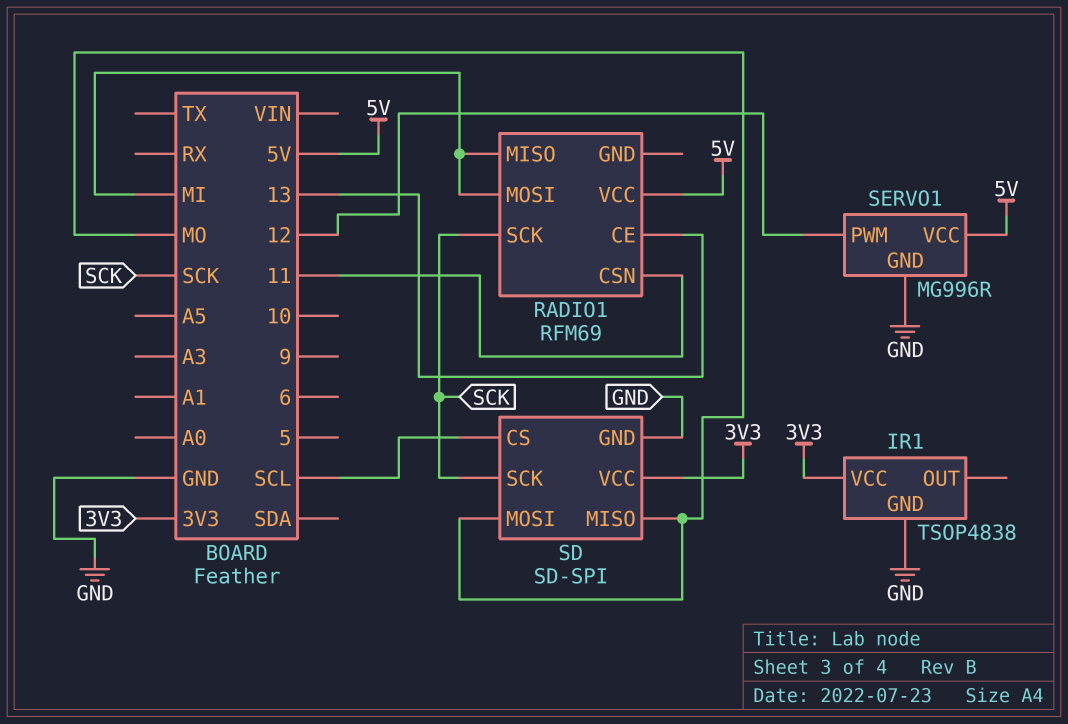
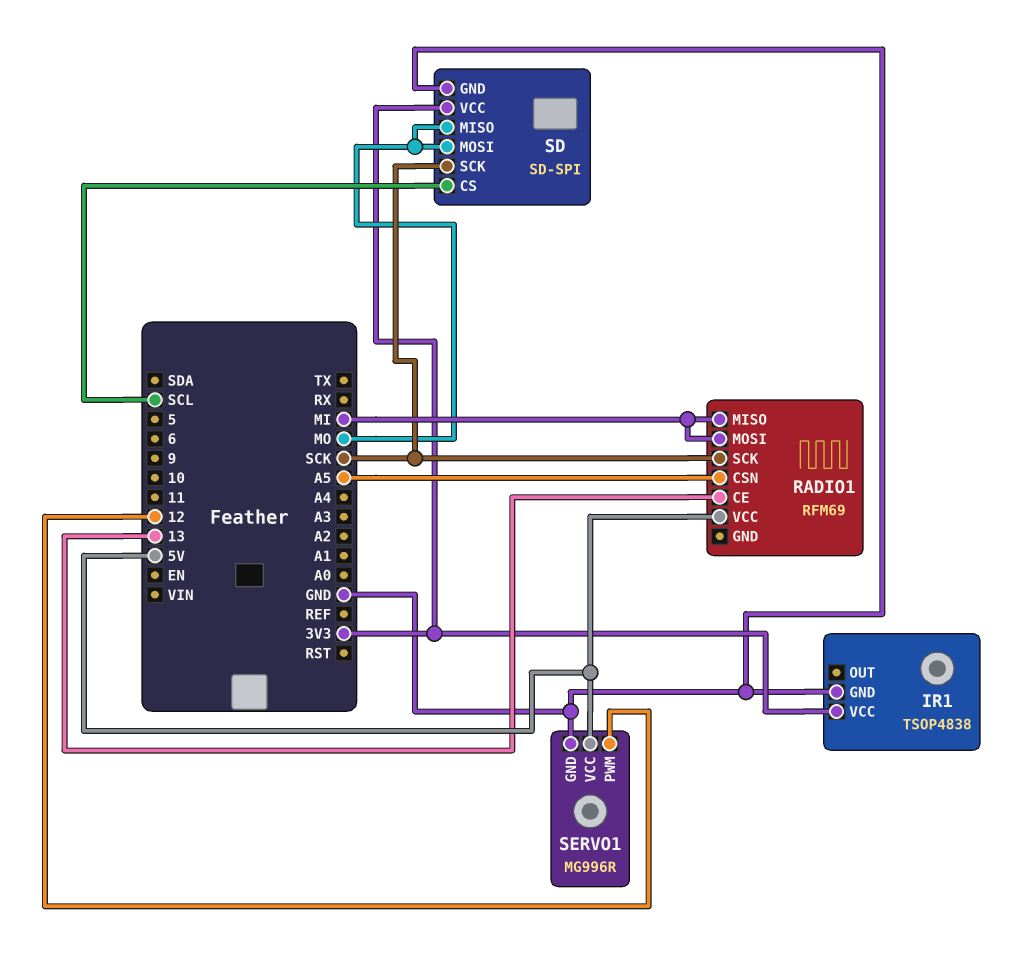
RADIO1 pin CSN: 11 -> A5

